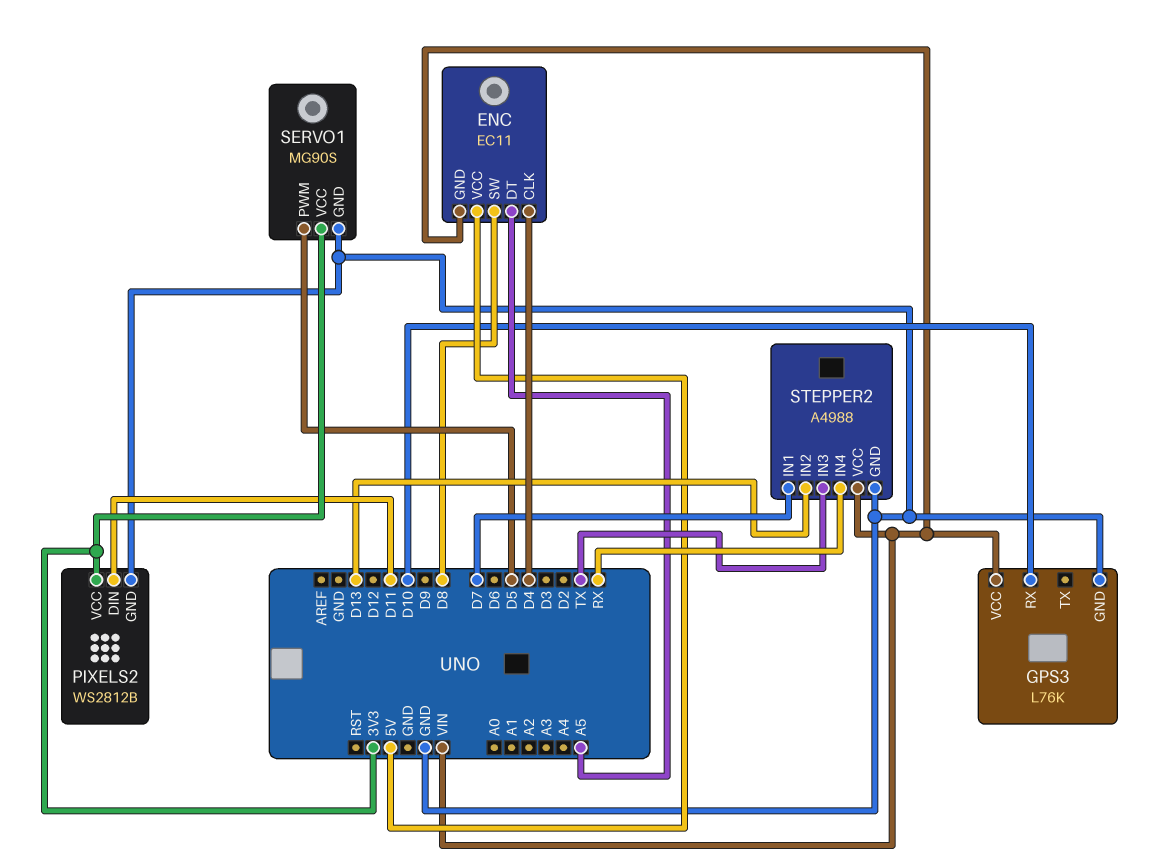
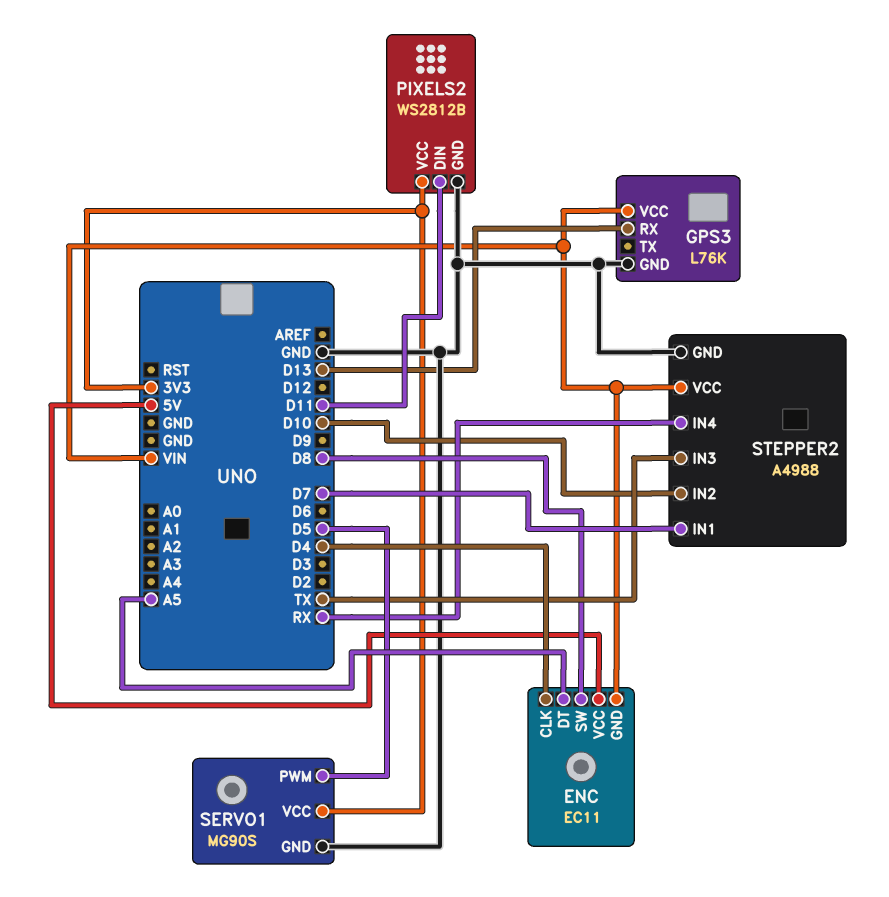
GPS3 pin RX: D10 -> D13
STEPPER2 pin IN2: D13 -> D10

